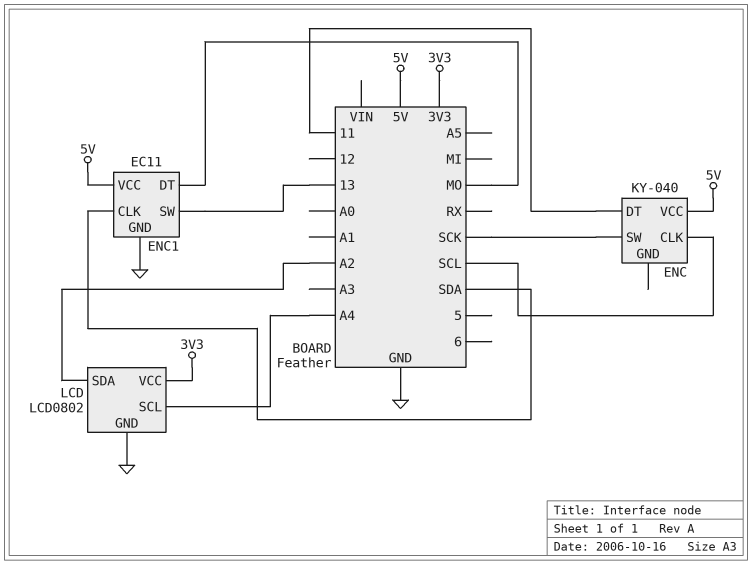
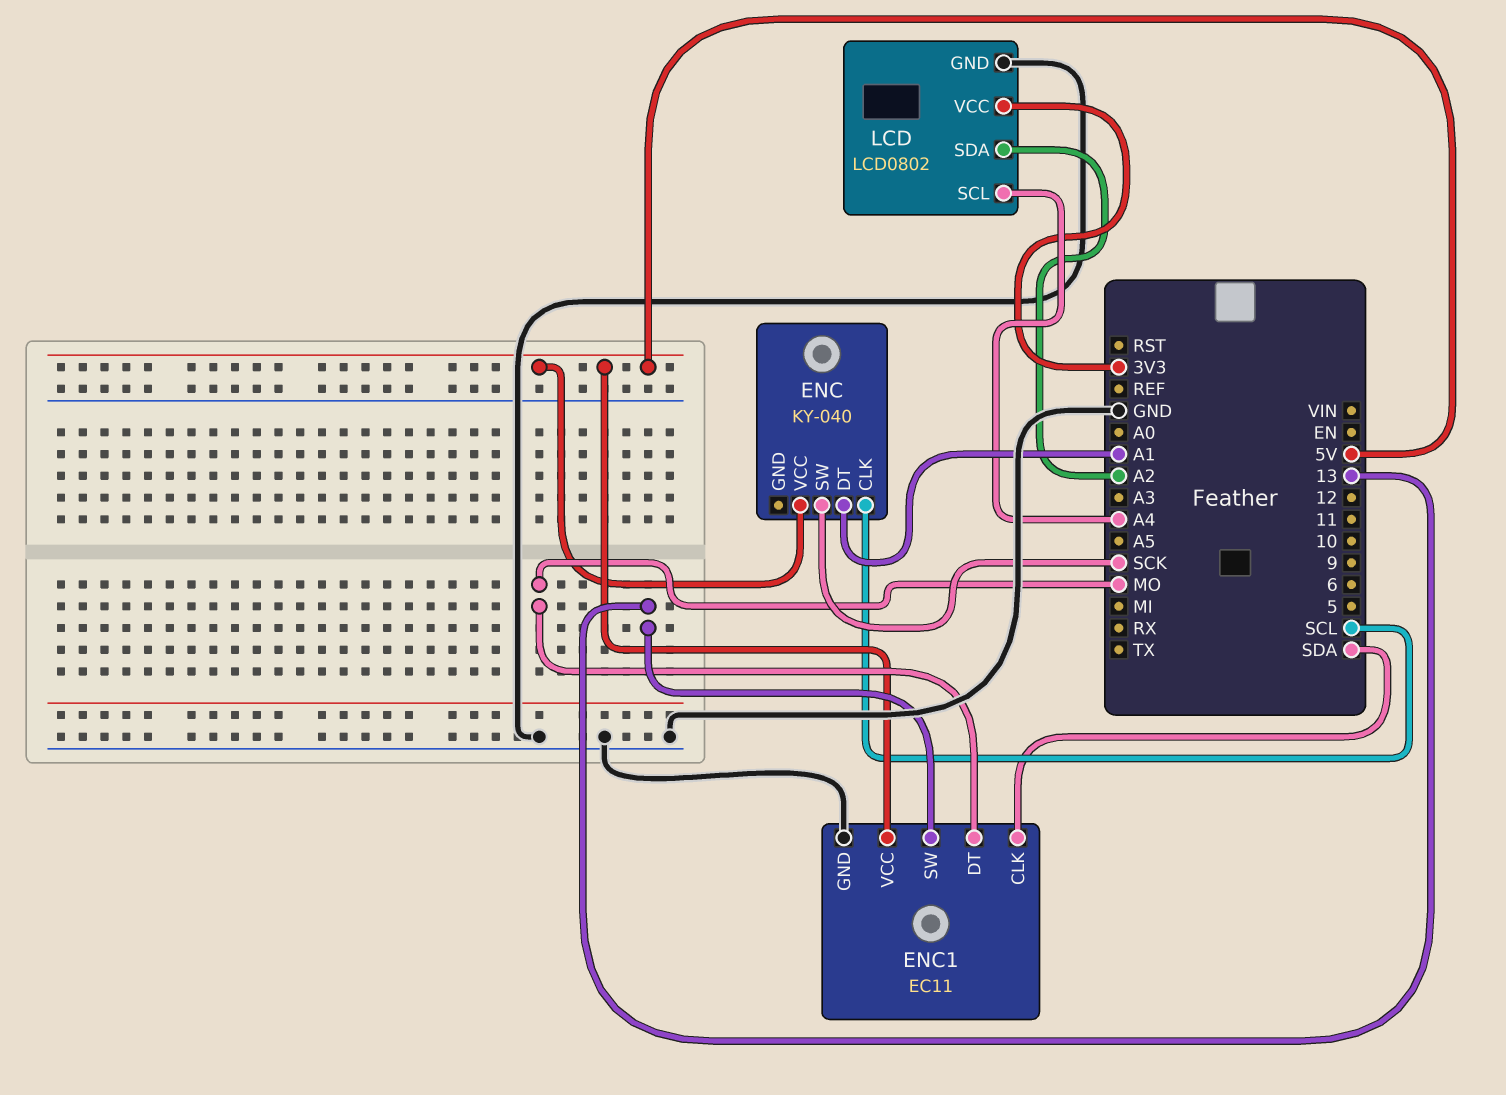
ENC pin DT: 11 -> A1

